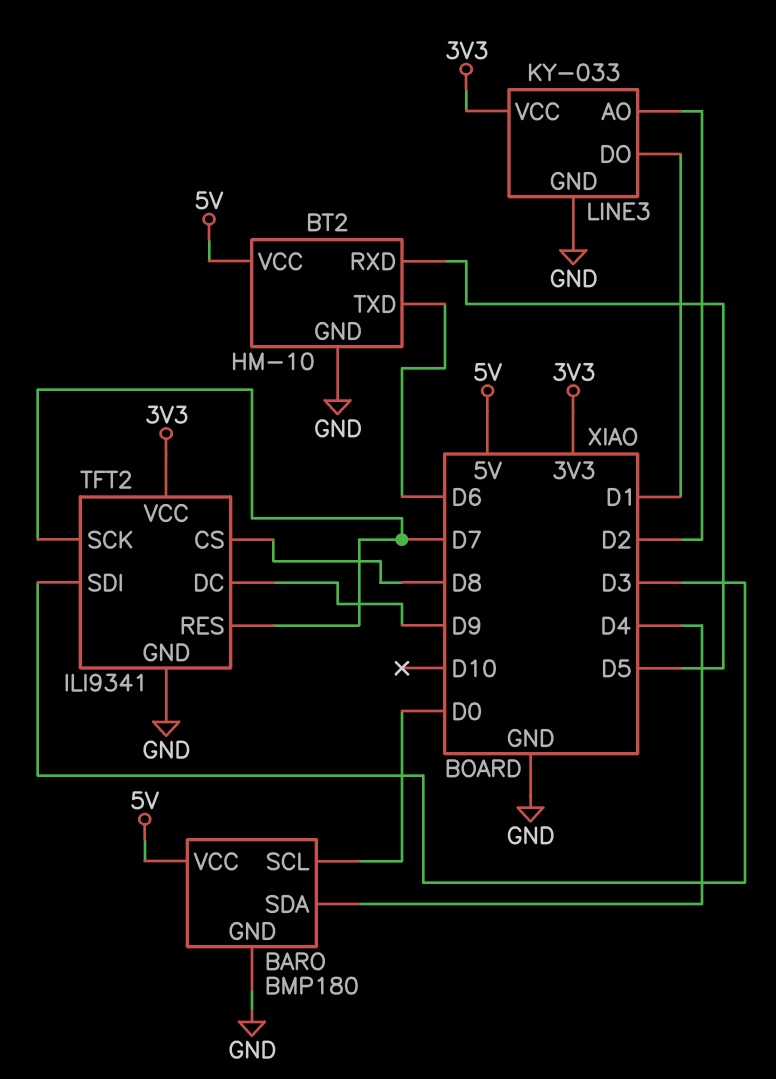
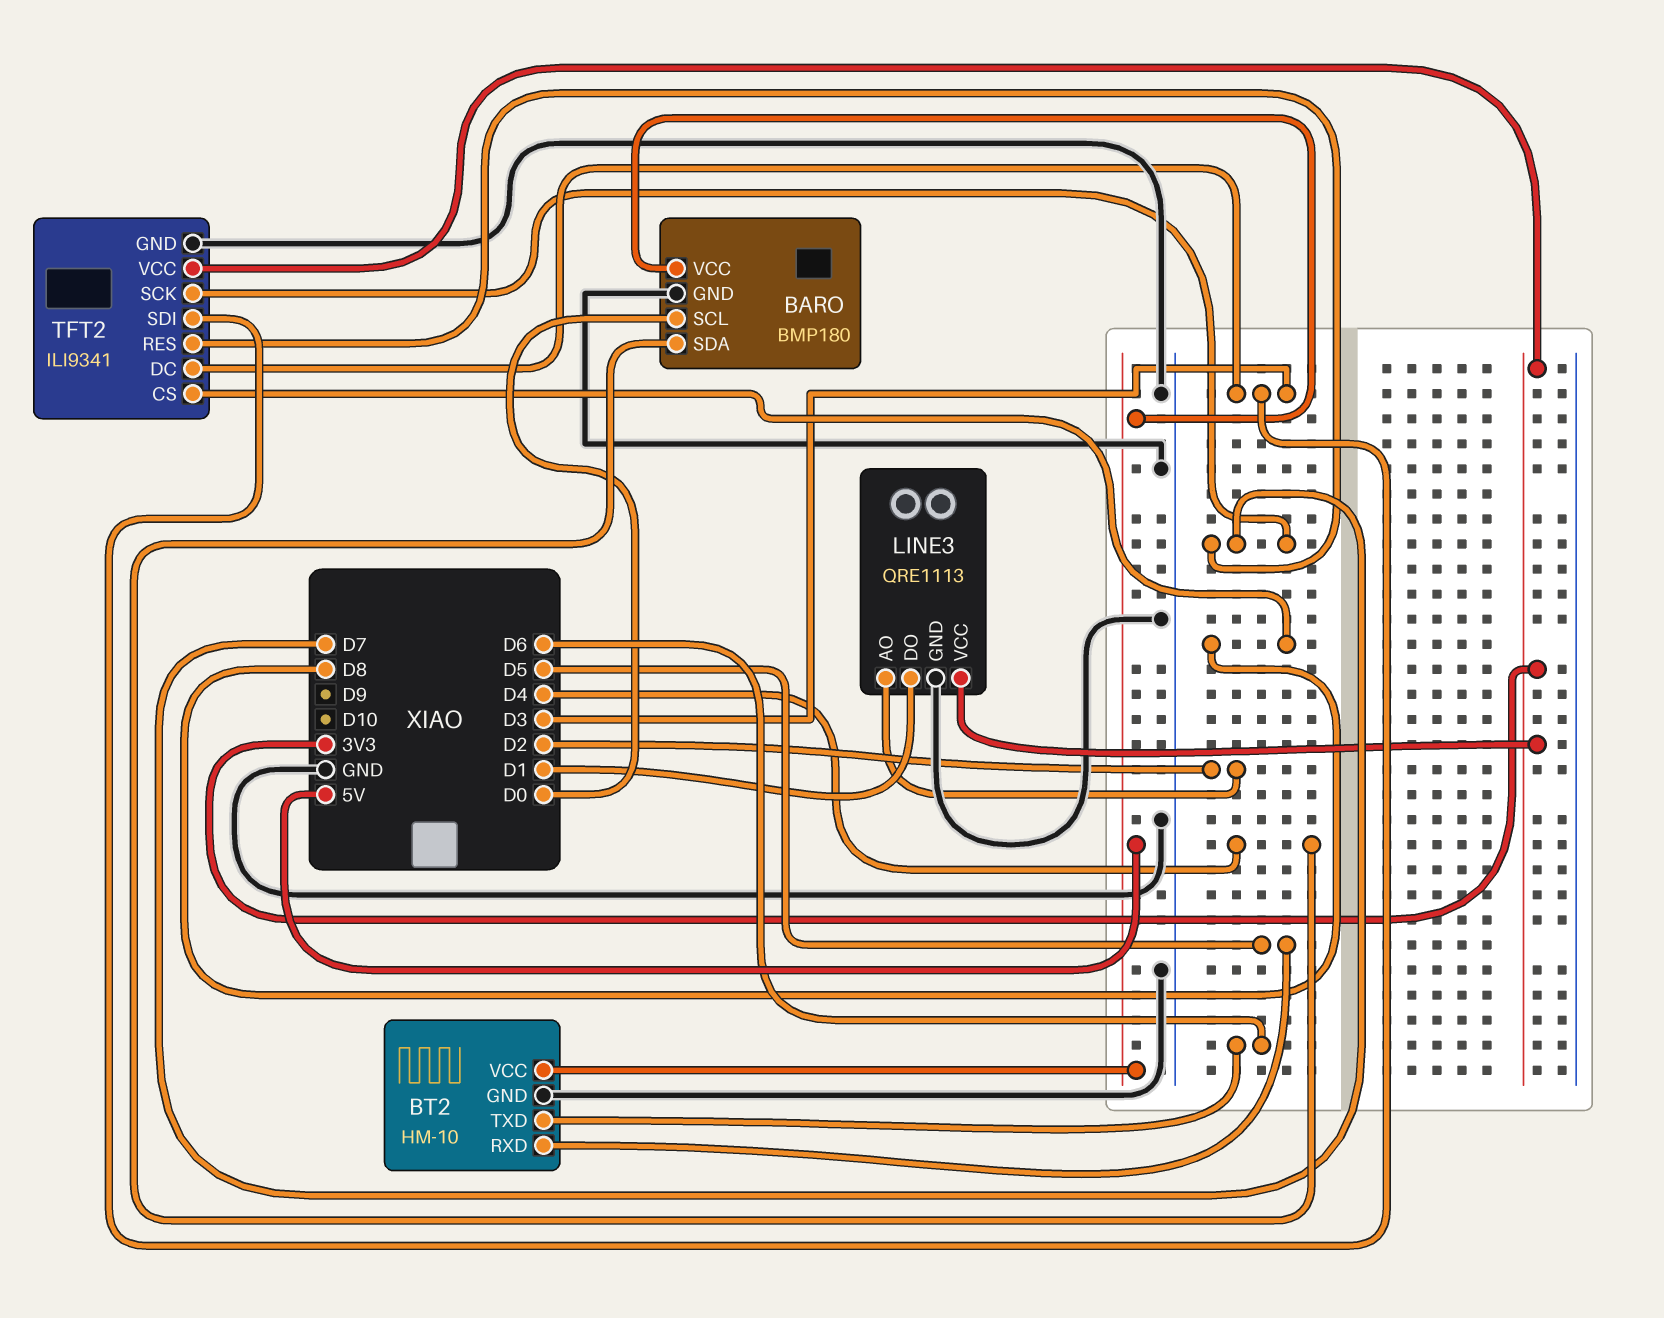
LINE3: KY-033 -> QRE1113
TFT2 pin DC: D9 -> D3

